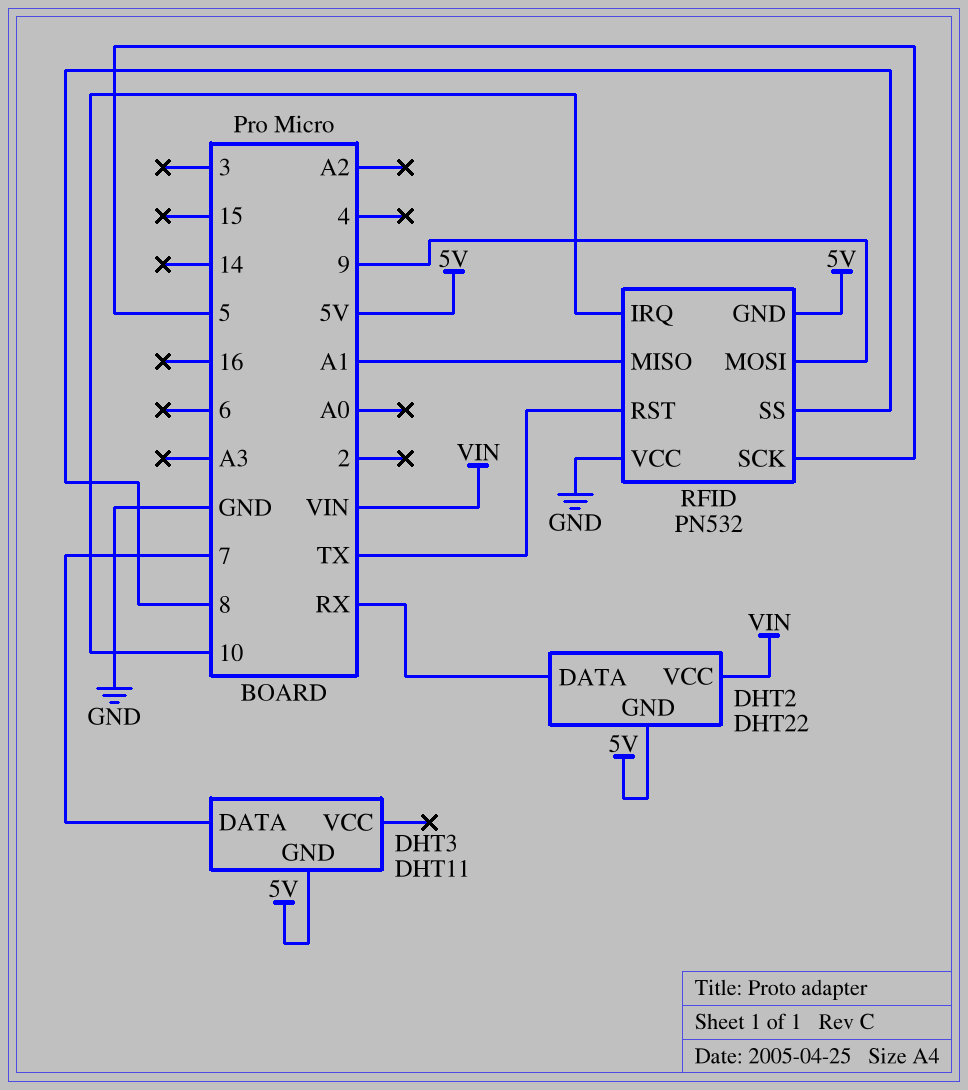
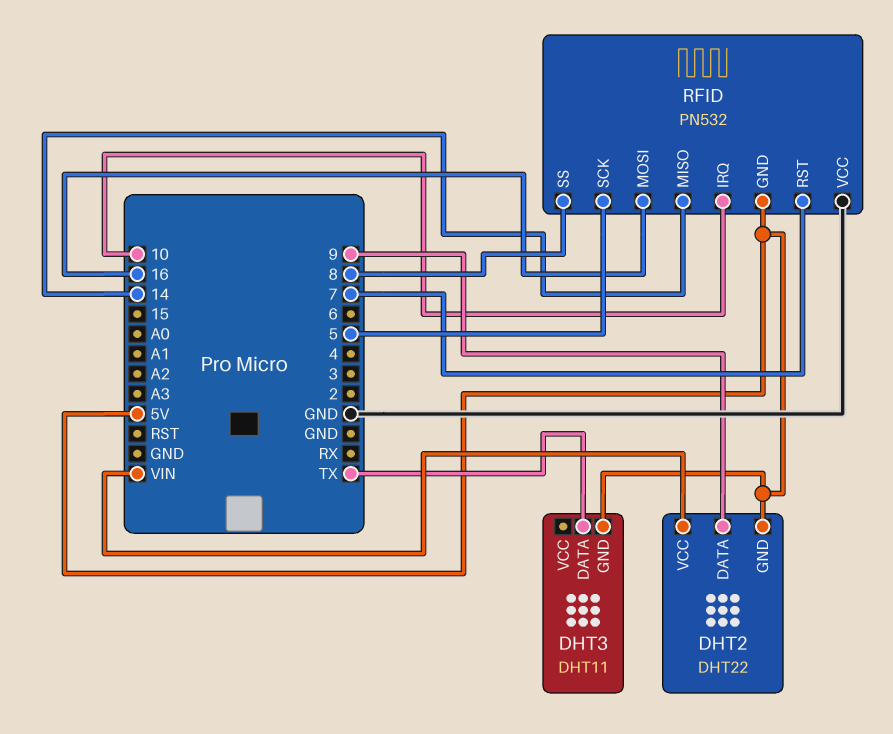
DHT2 pin DATA: RX -> 9
DHT3 pin DATA: 7 -> TX
RFID pin MISO: A1 -> 14
RFID pin MOSI: 9 -> 16
RFID pin RST: TX -> 7

